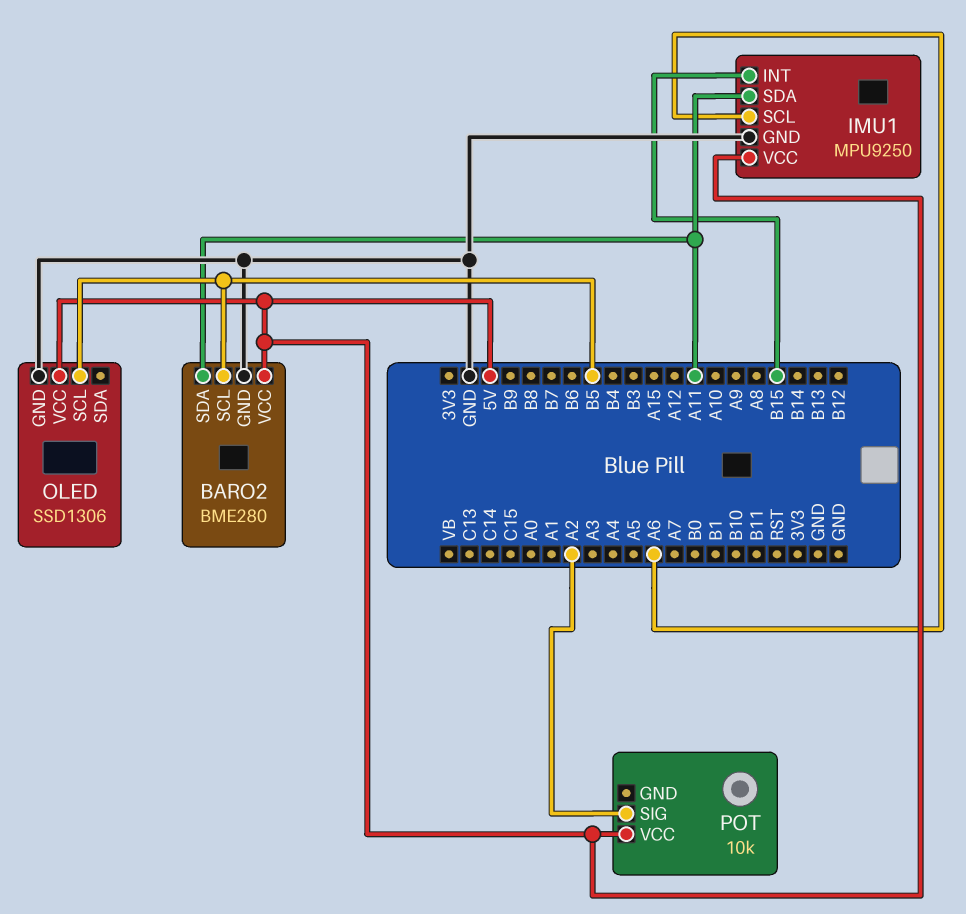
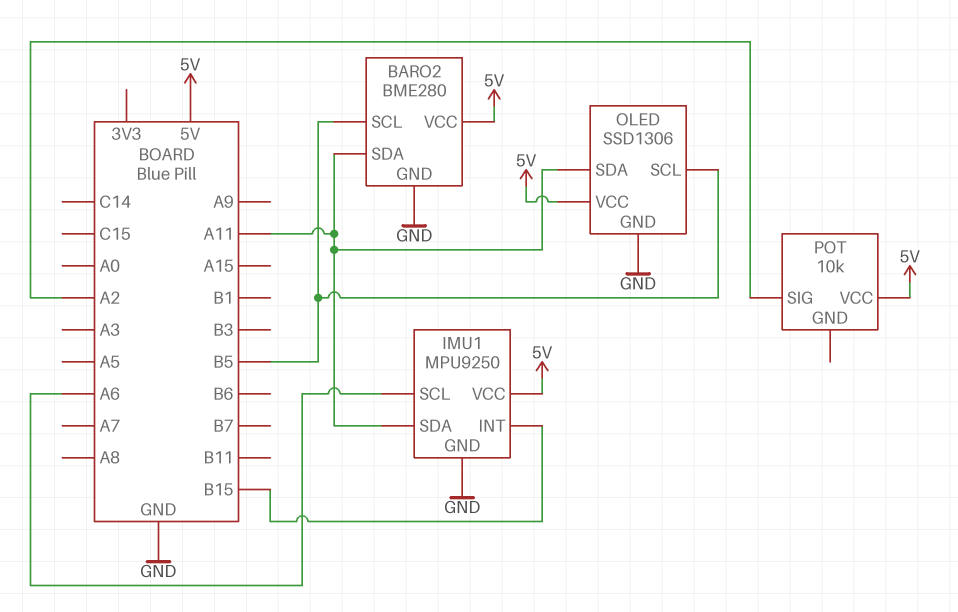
OLED pin SDA: none -> A11

